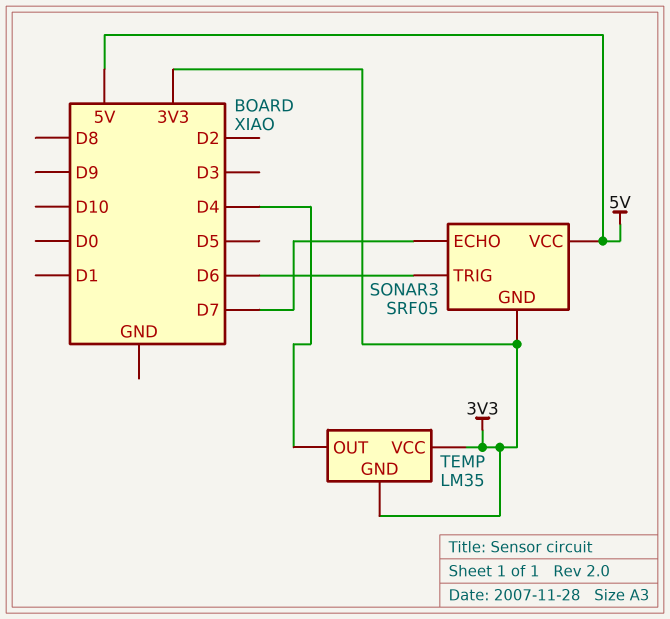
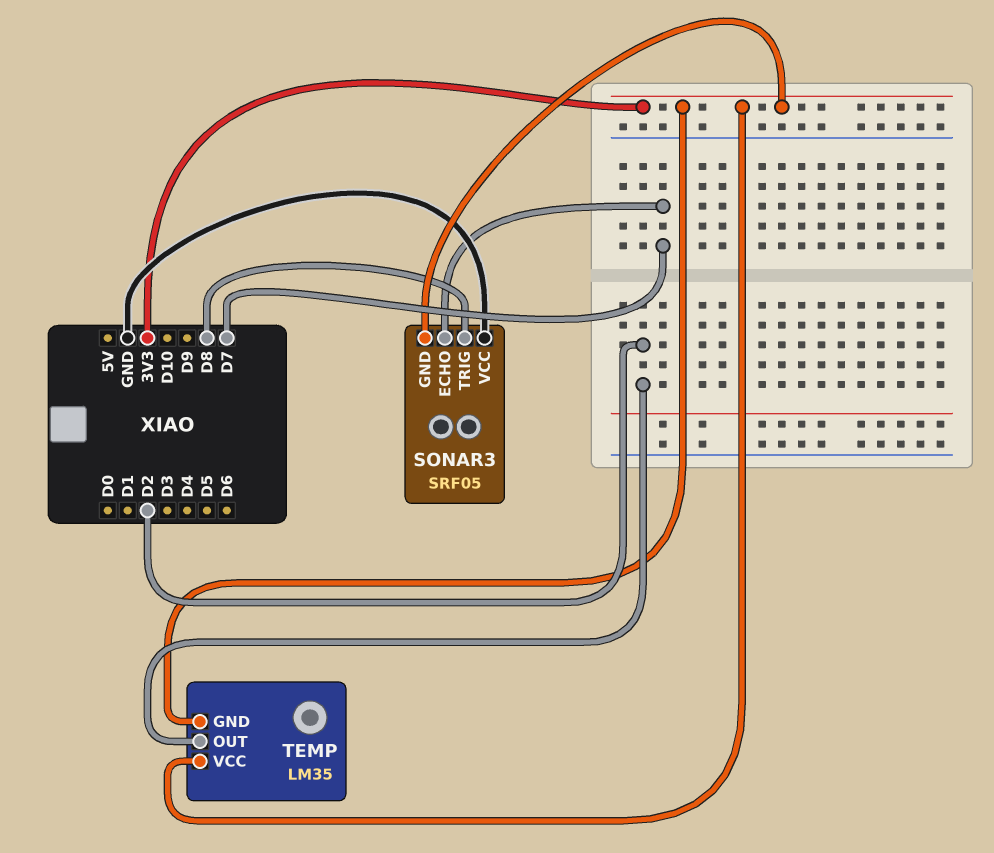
SONAR3 pin TRIG: D6 -> D8
SONAR3 pin VCC: 5V -> GND
TEMP pin OUT: D4 -> D2

